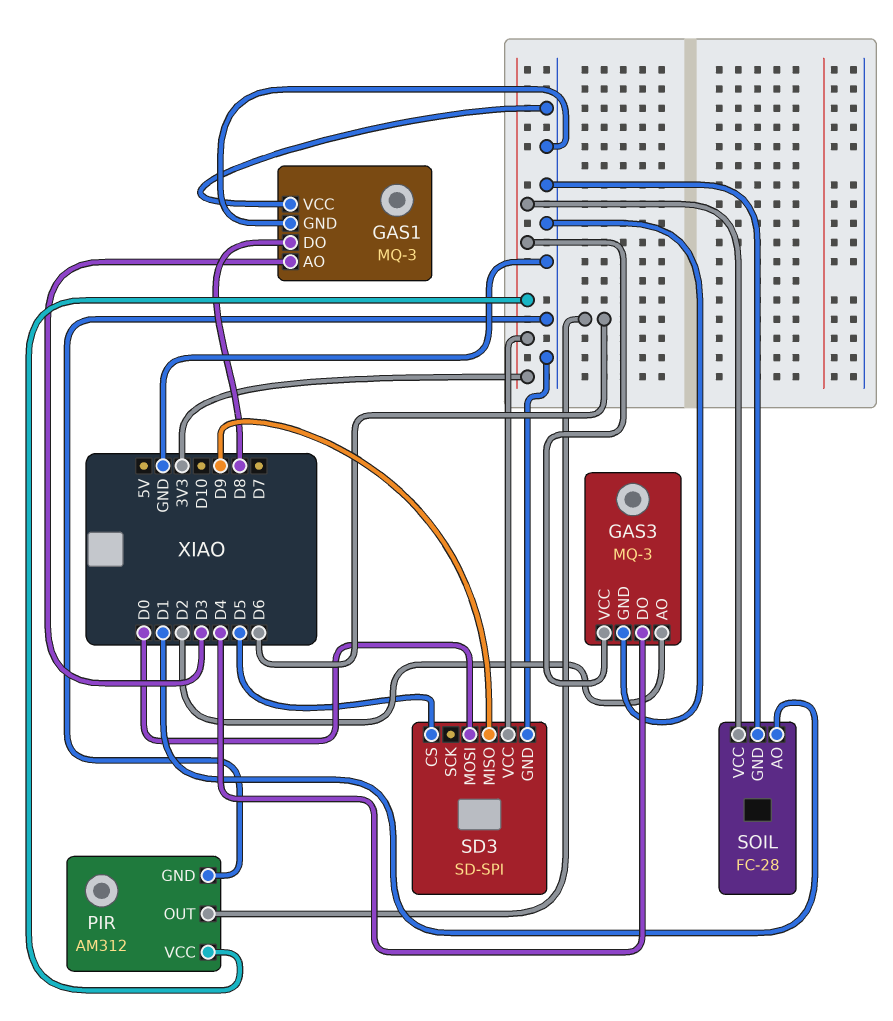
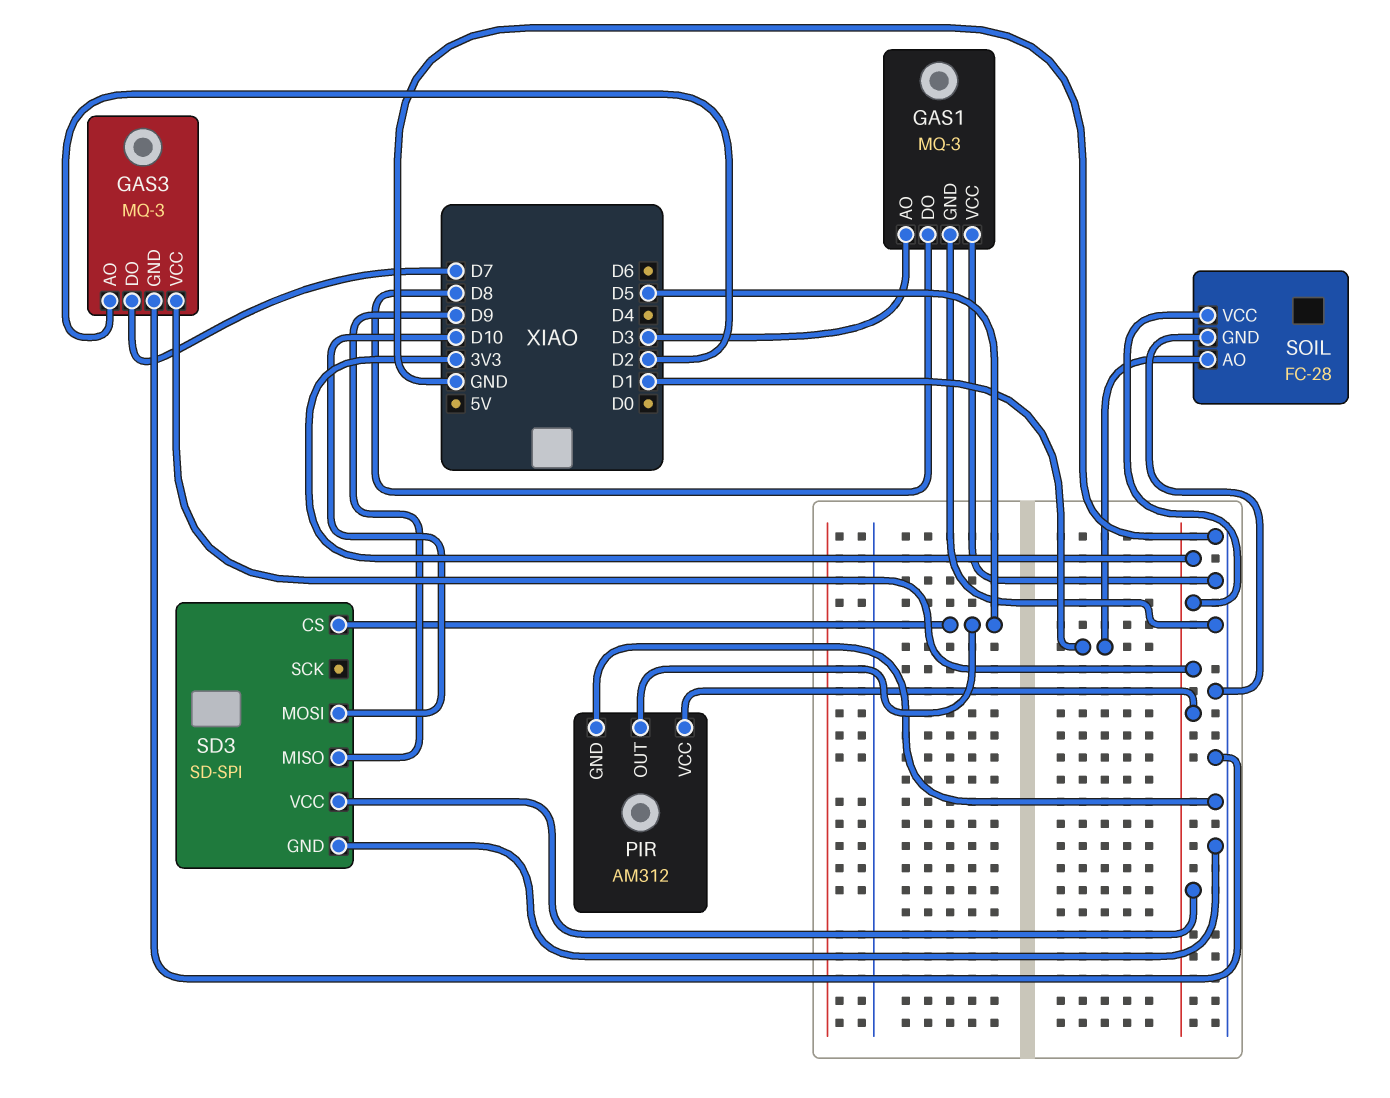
GAS3 pin DO: D4 -> D7
PIR pin OUT: D6 -> D5
SD3 pin MOSI: D0 -> D10

